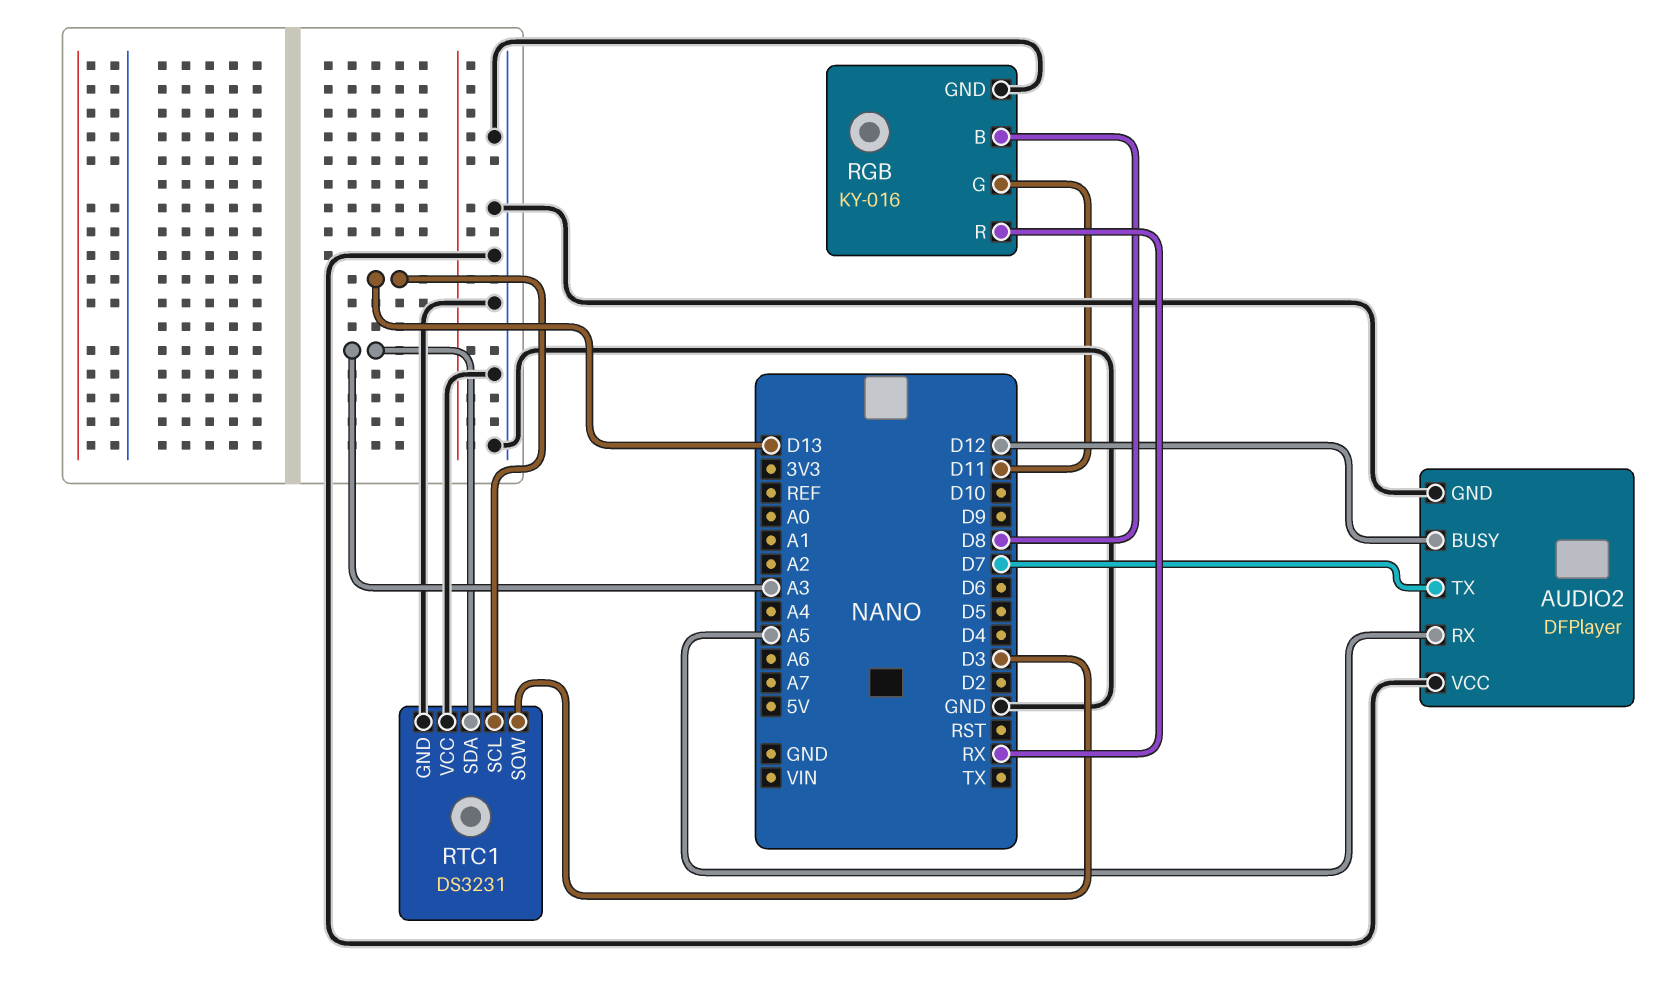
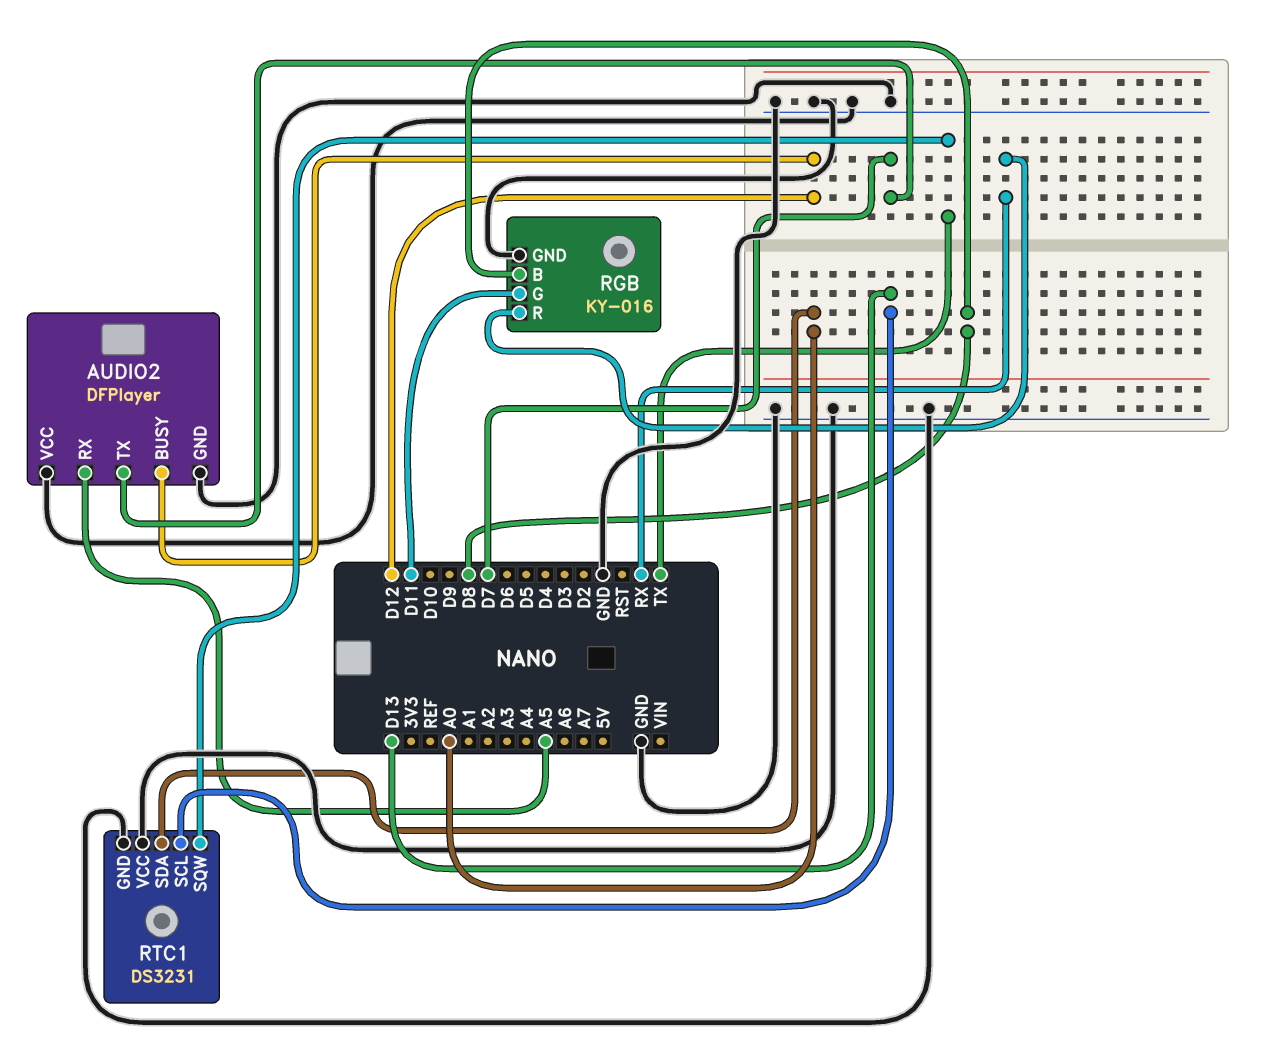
RTC1 pin SDA: A3 -> A0
RTC1 pin SQW: D3 -> TX

